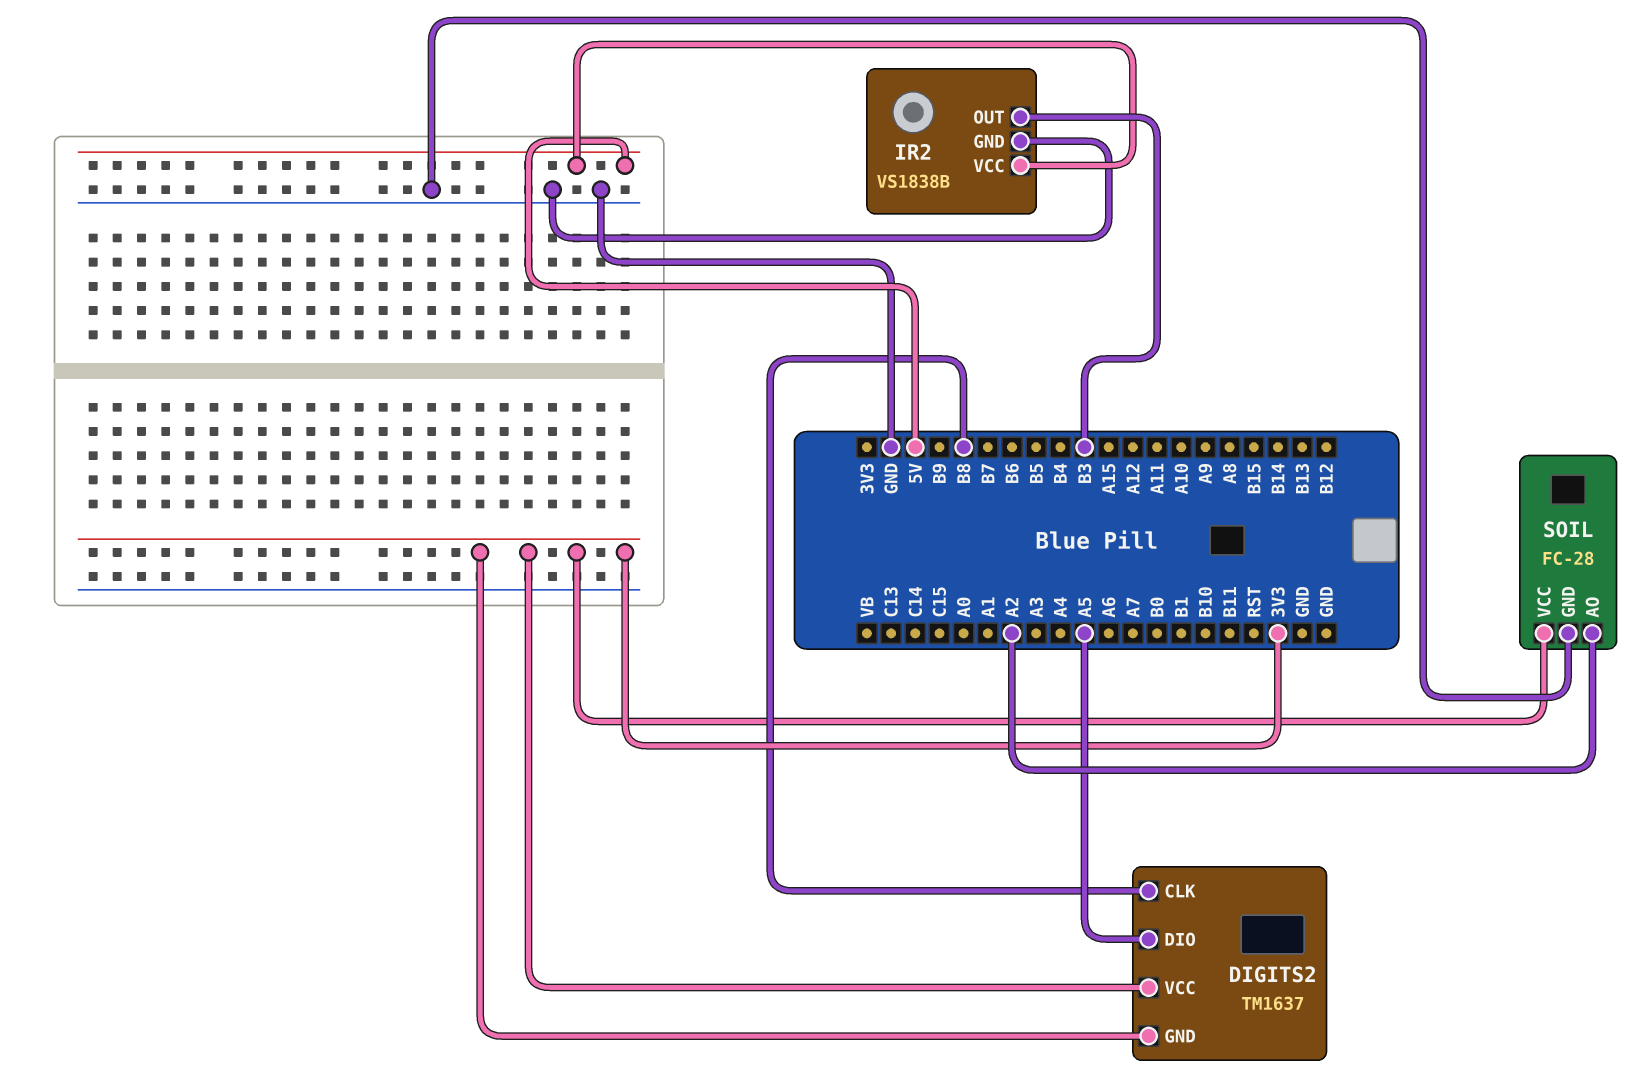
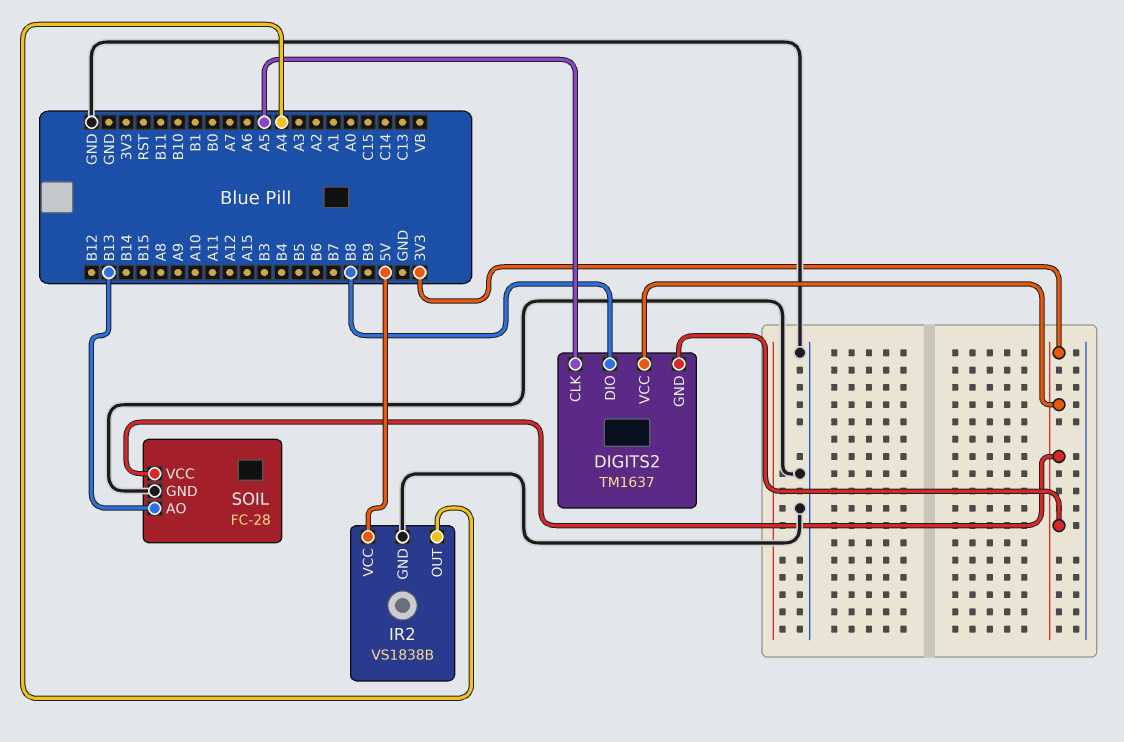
DIGITS2 pin CLK: B8 -> A5
DIGITS2 pin DIO: A5 -> B8
IR2 pin OUT: B3 -> A4
SOIL pin AO: A2 -> B13

